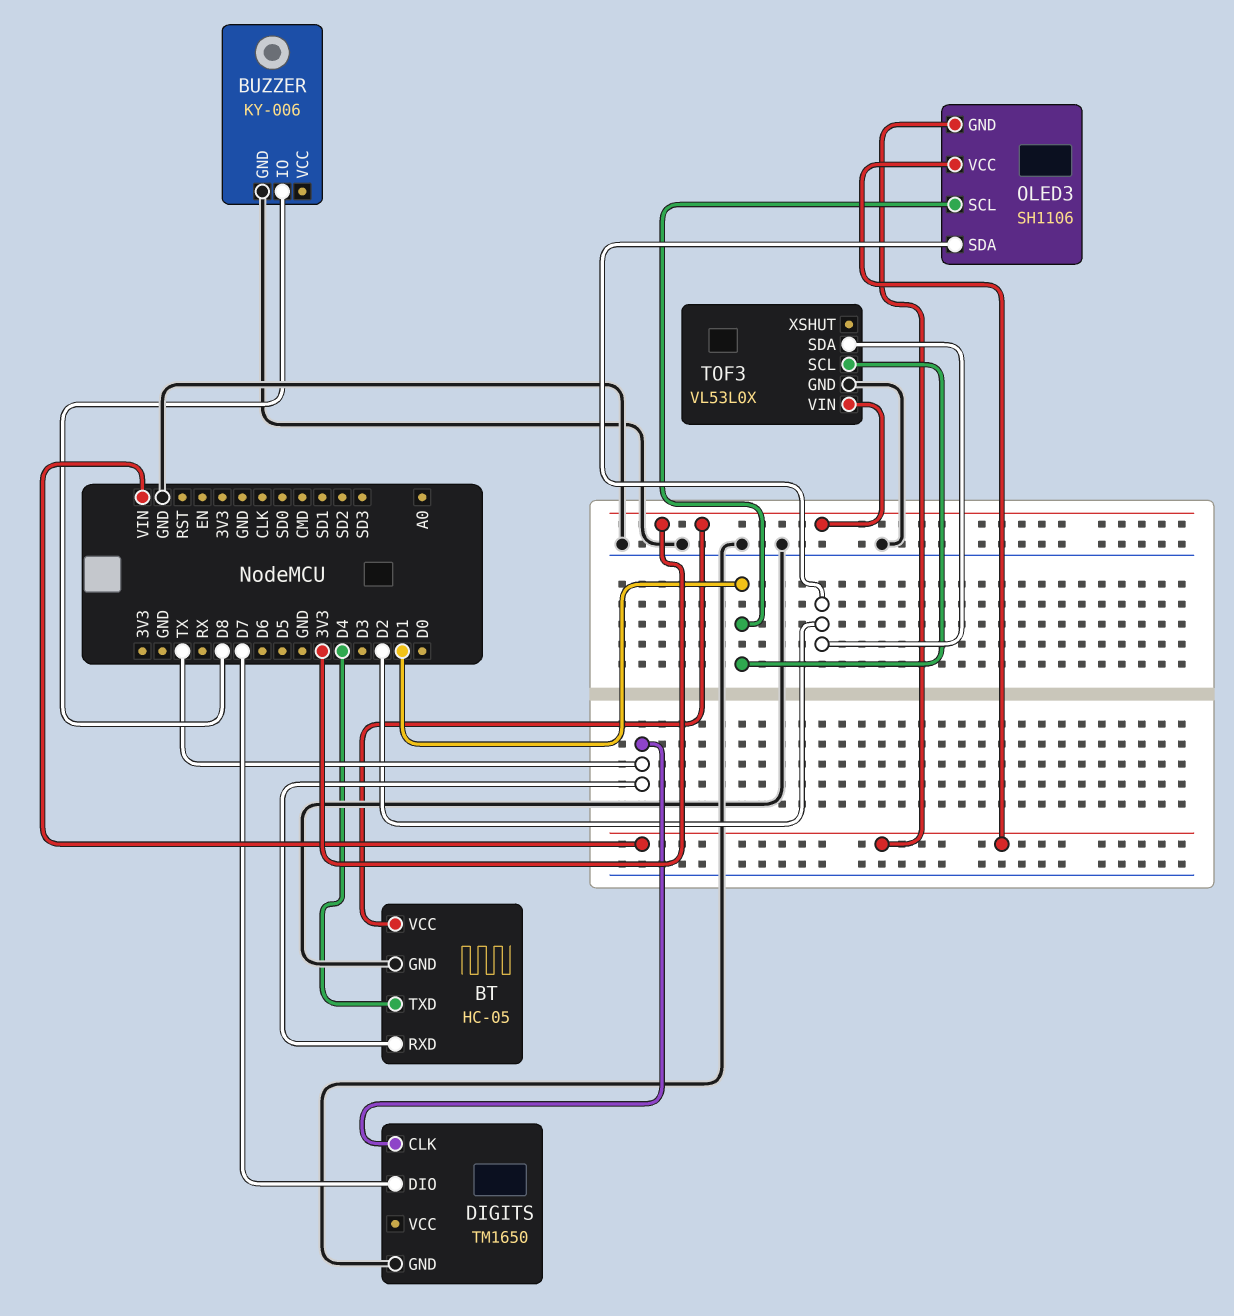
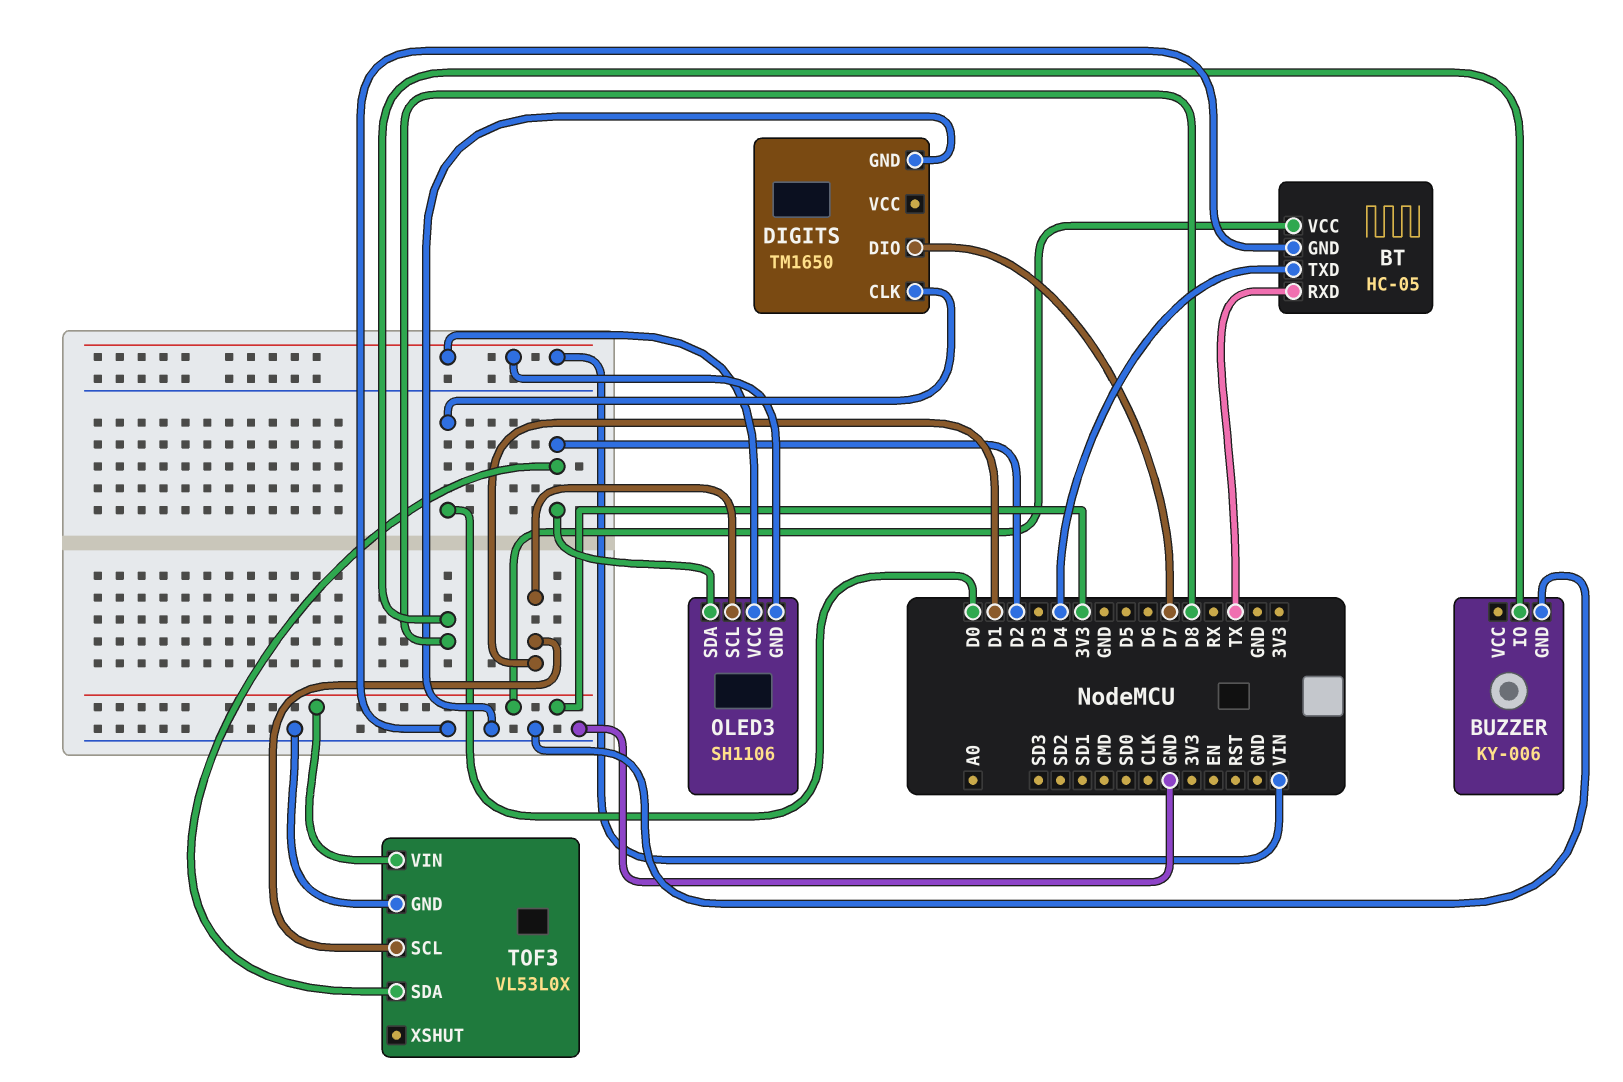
DIGITS pin CLK: TX -> D0

